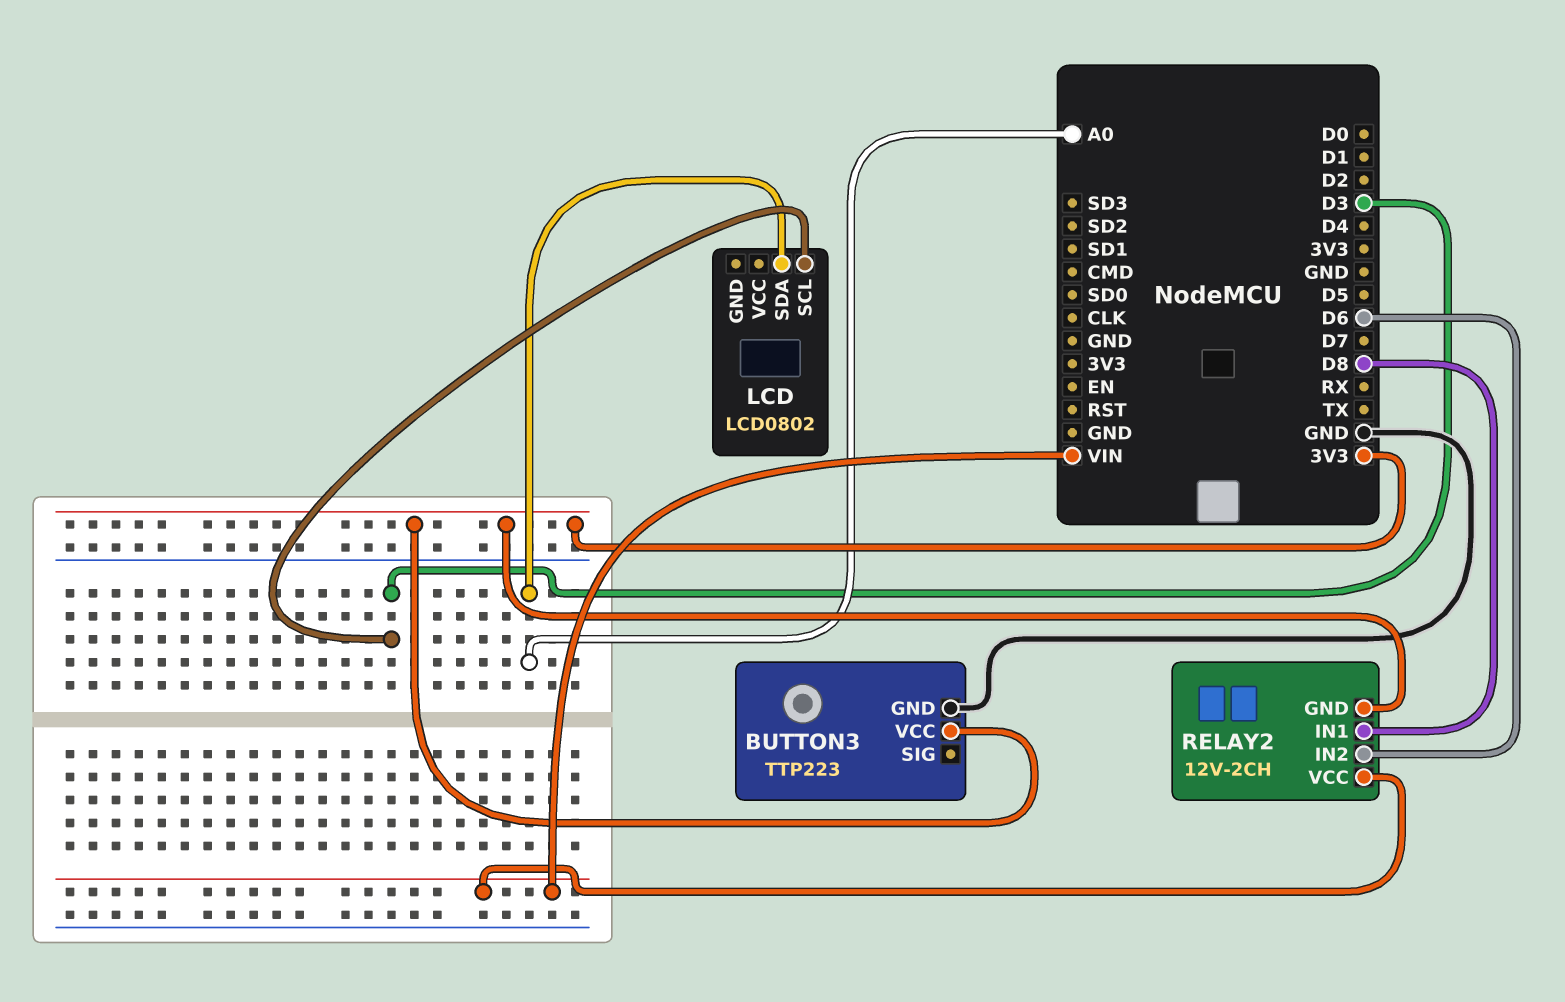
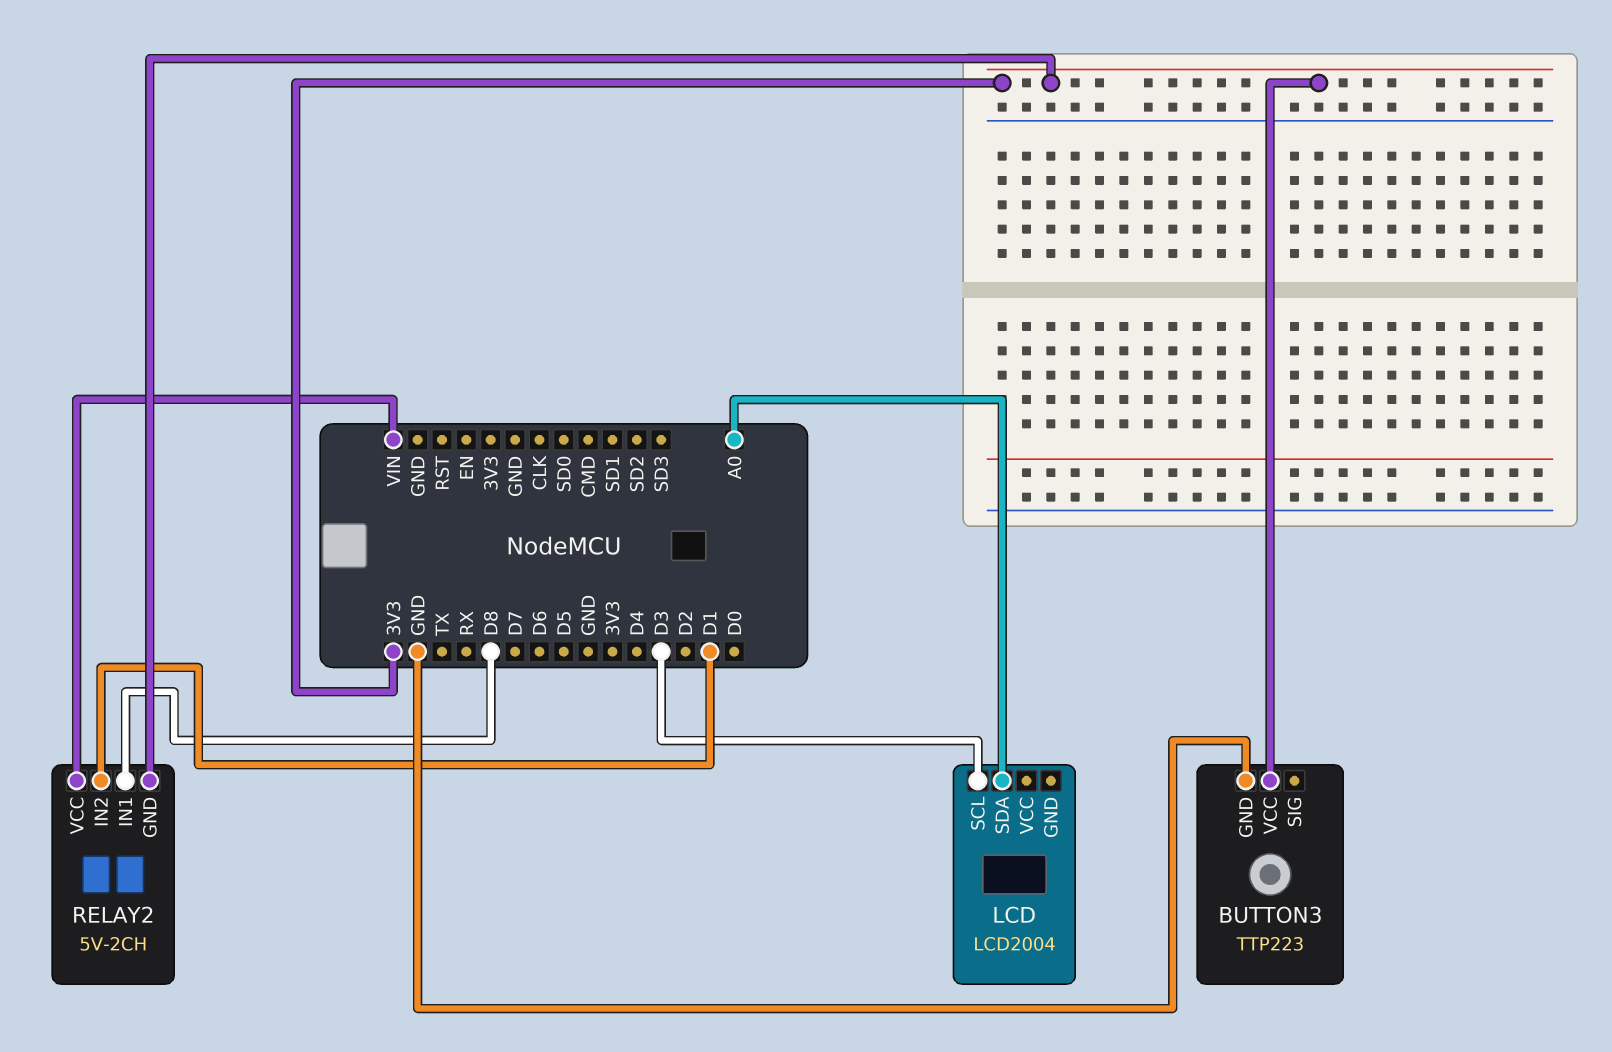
LCD: LCD0802 -> LCD2004
RELAY2: 12V-2CH -> 5V-2CH
RELAY2 pin IN2: D6 -> D1

